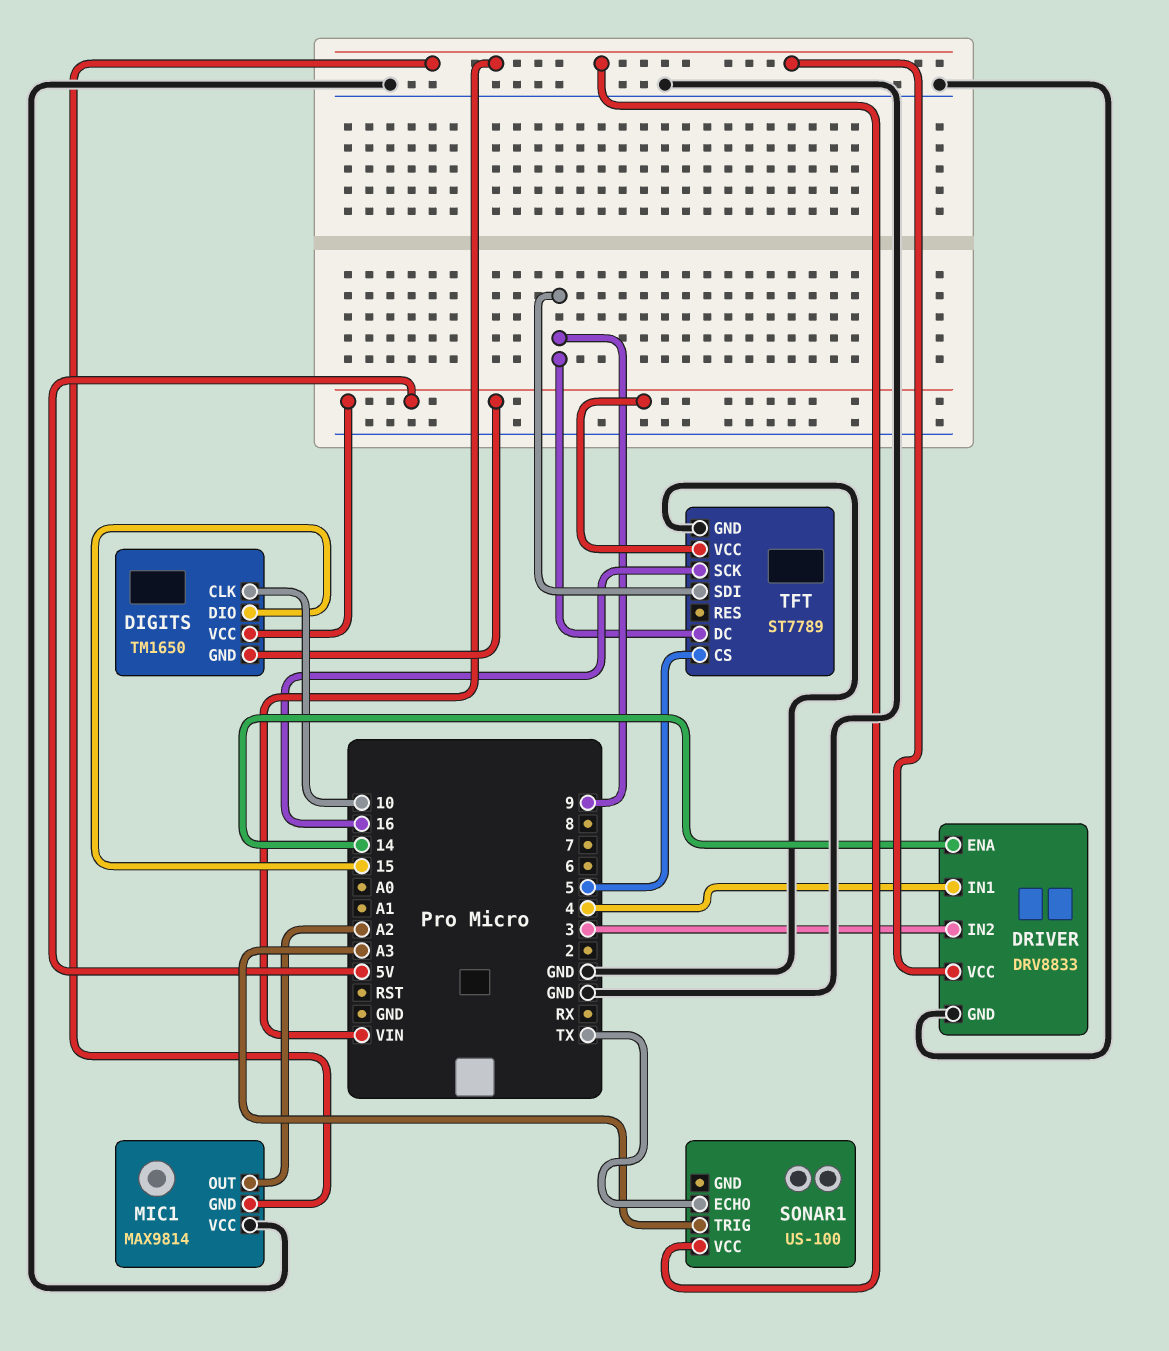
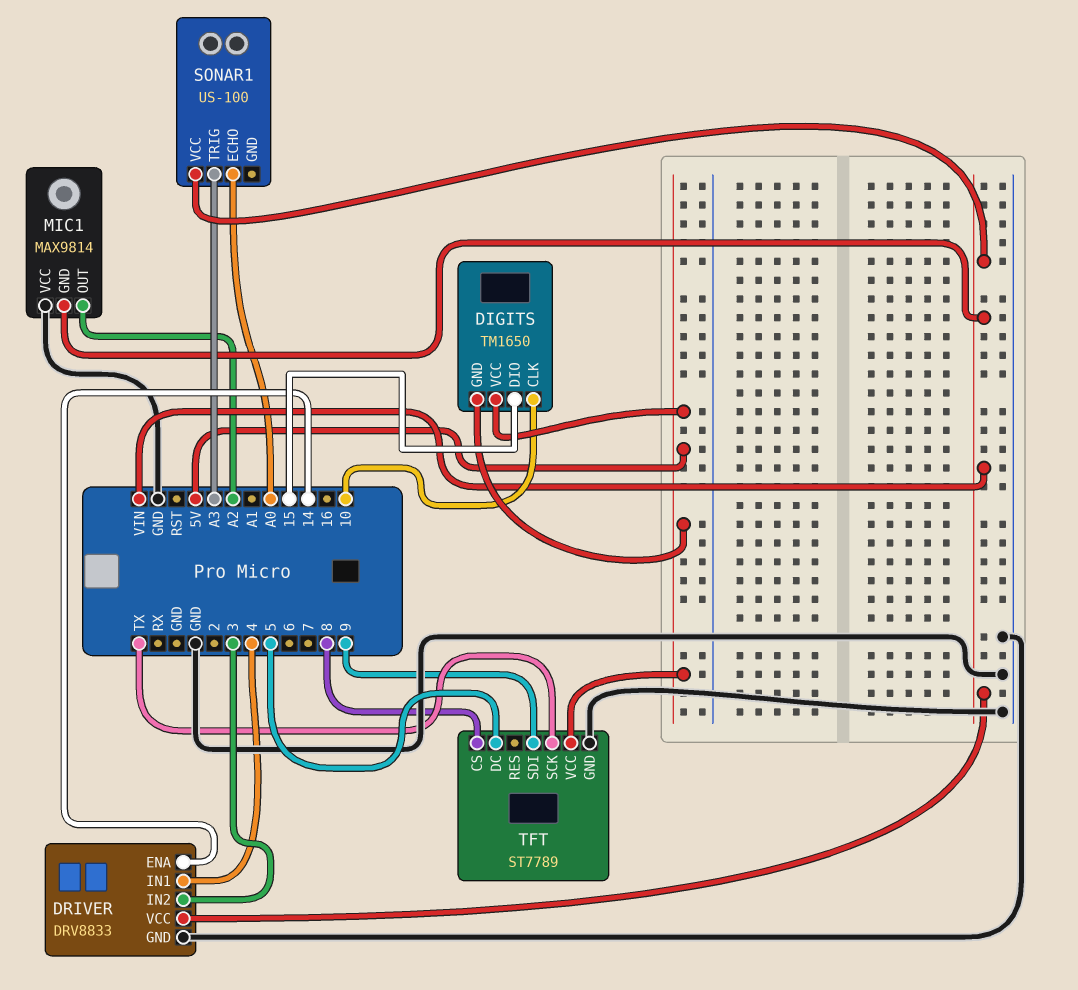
SONAR1 pin ECHO: TX -> A0
TFT pin CS: 5 -> 8
TFT pin DC: 9 -> 5
TFT pin SCK: 16 -> TX

